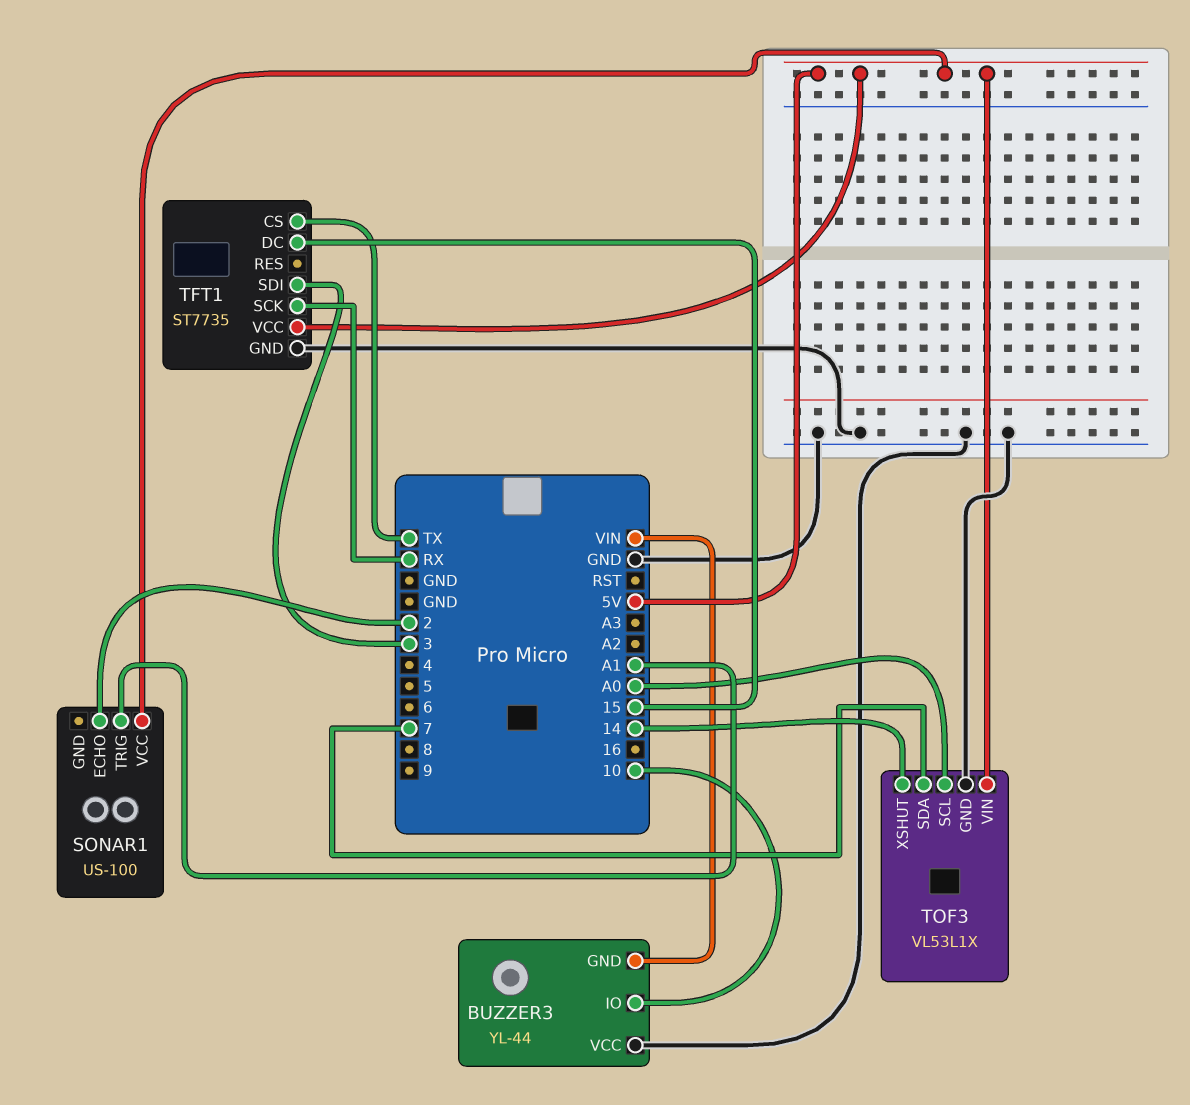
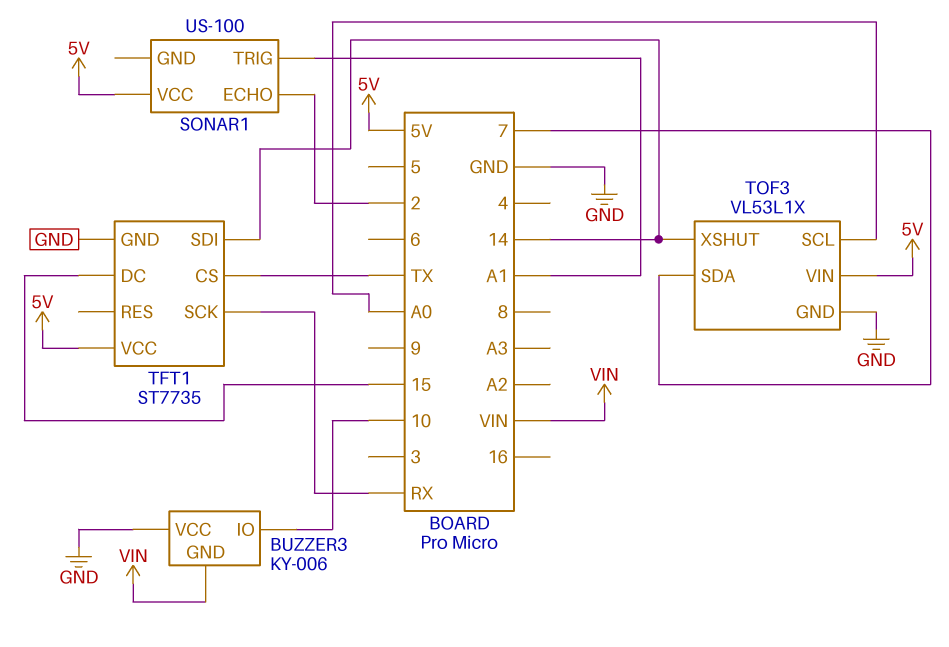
BUZZER3: YL-44 -> KY-006
TFT1 pin SDI: 3 -> 14

